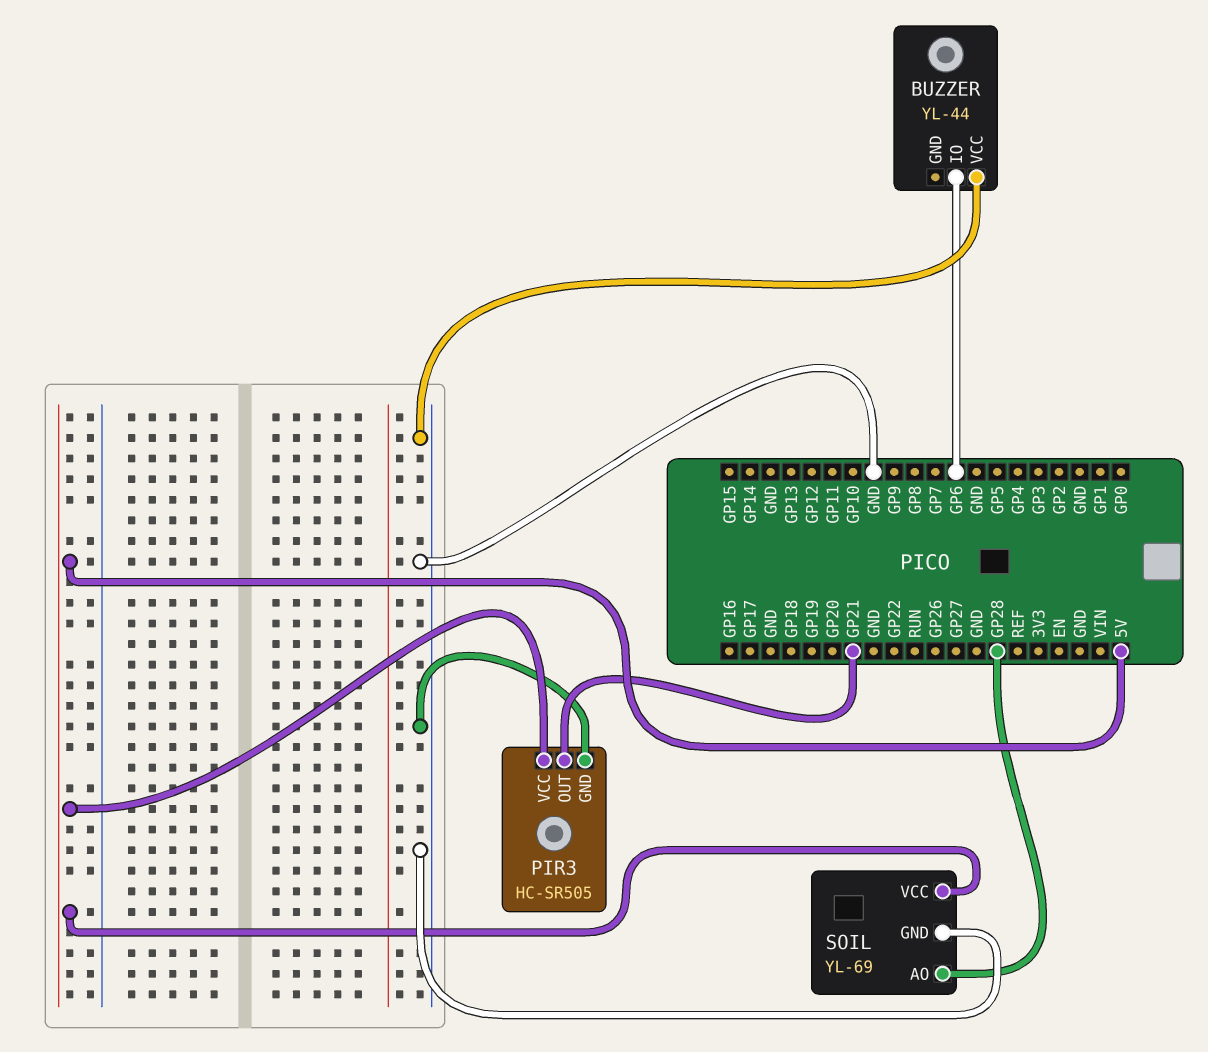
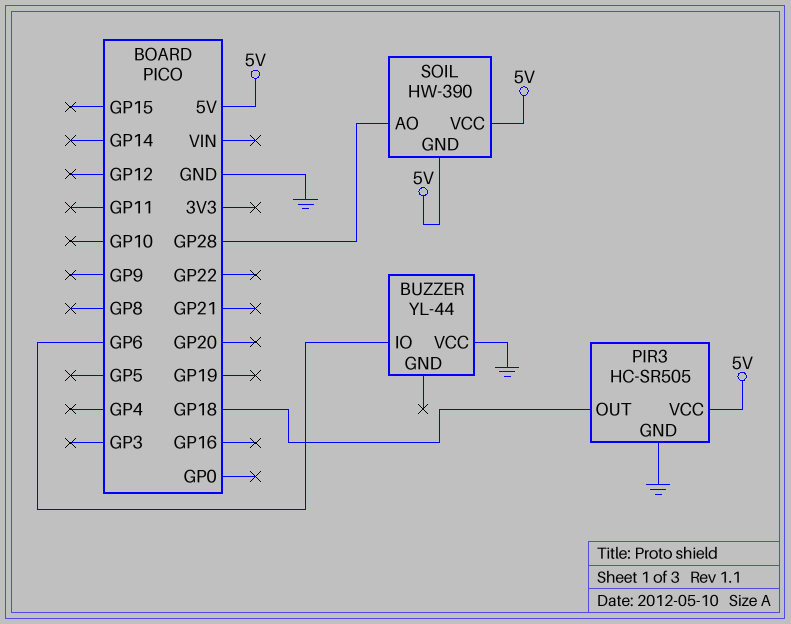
PIR3 pin OUT: GP21 -> GP18
SOIL: YL-69 -> HW-390
SOIL pin GND: GND -> 5V

